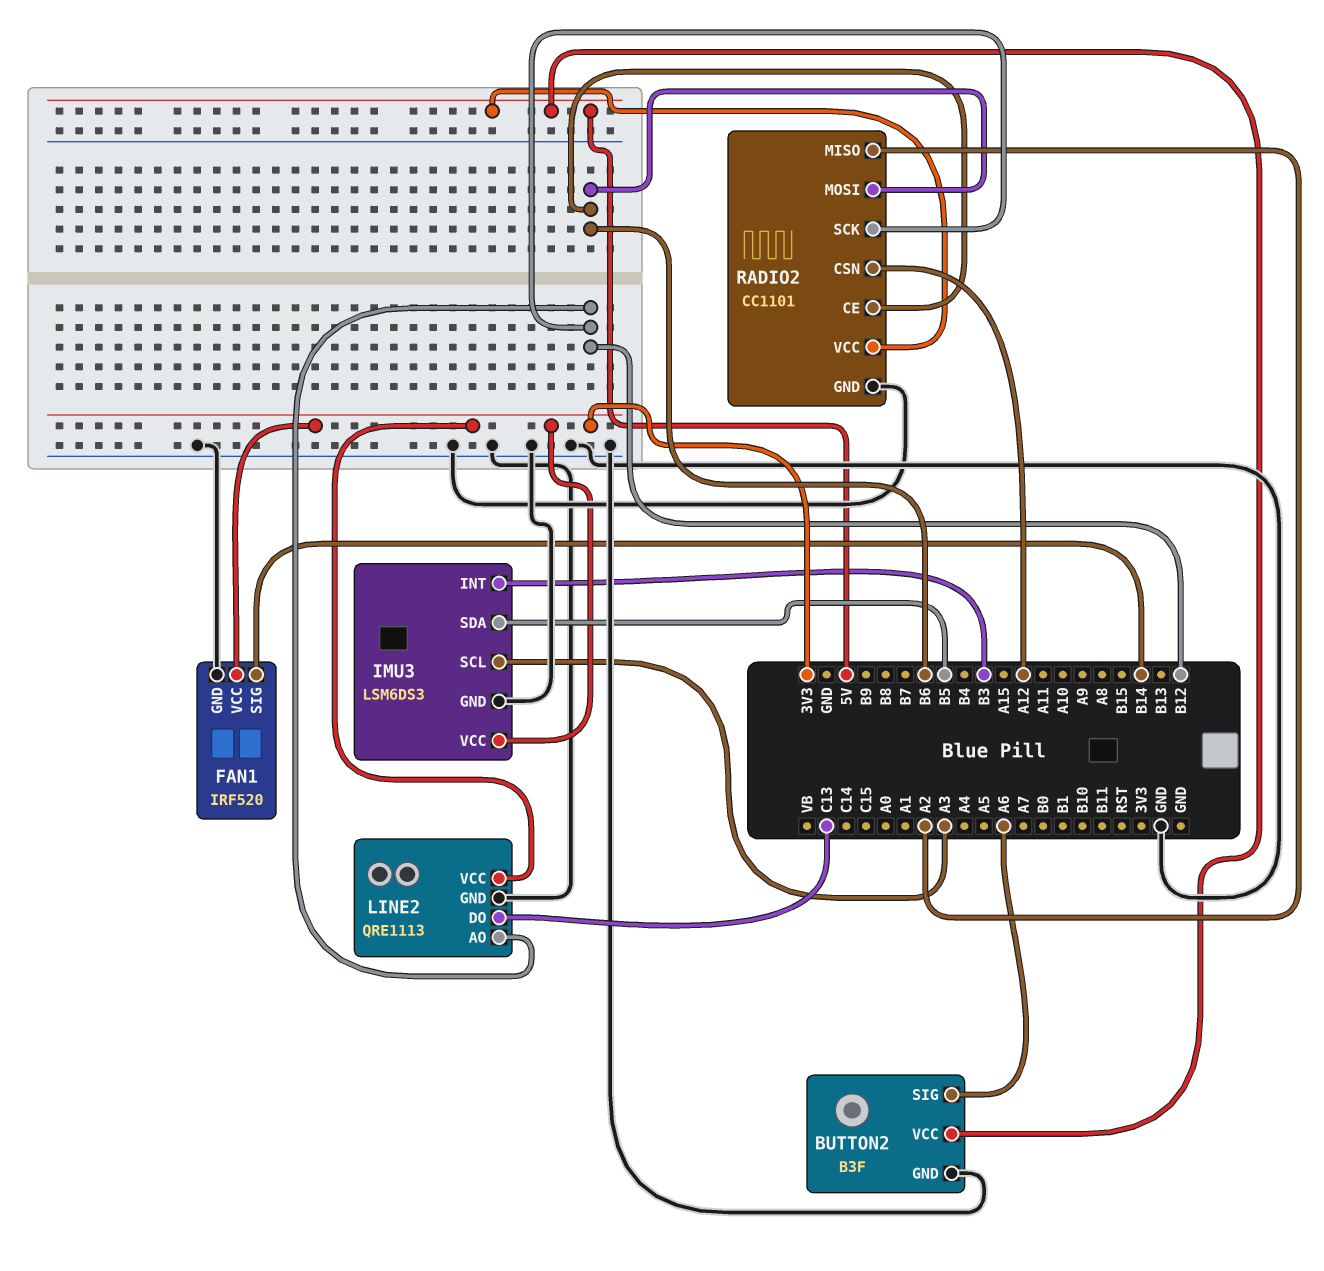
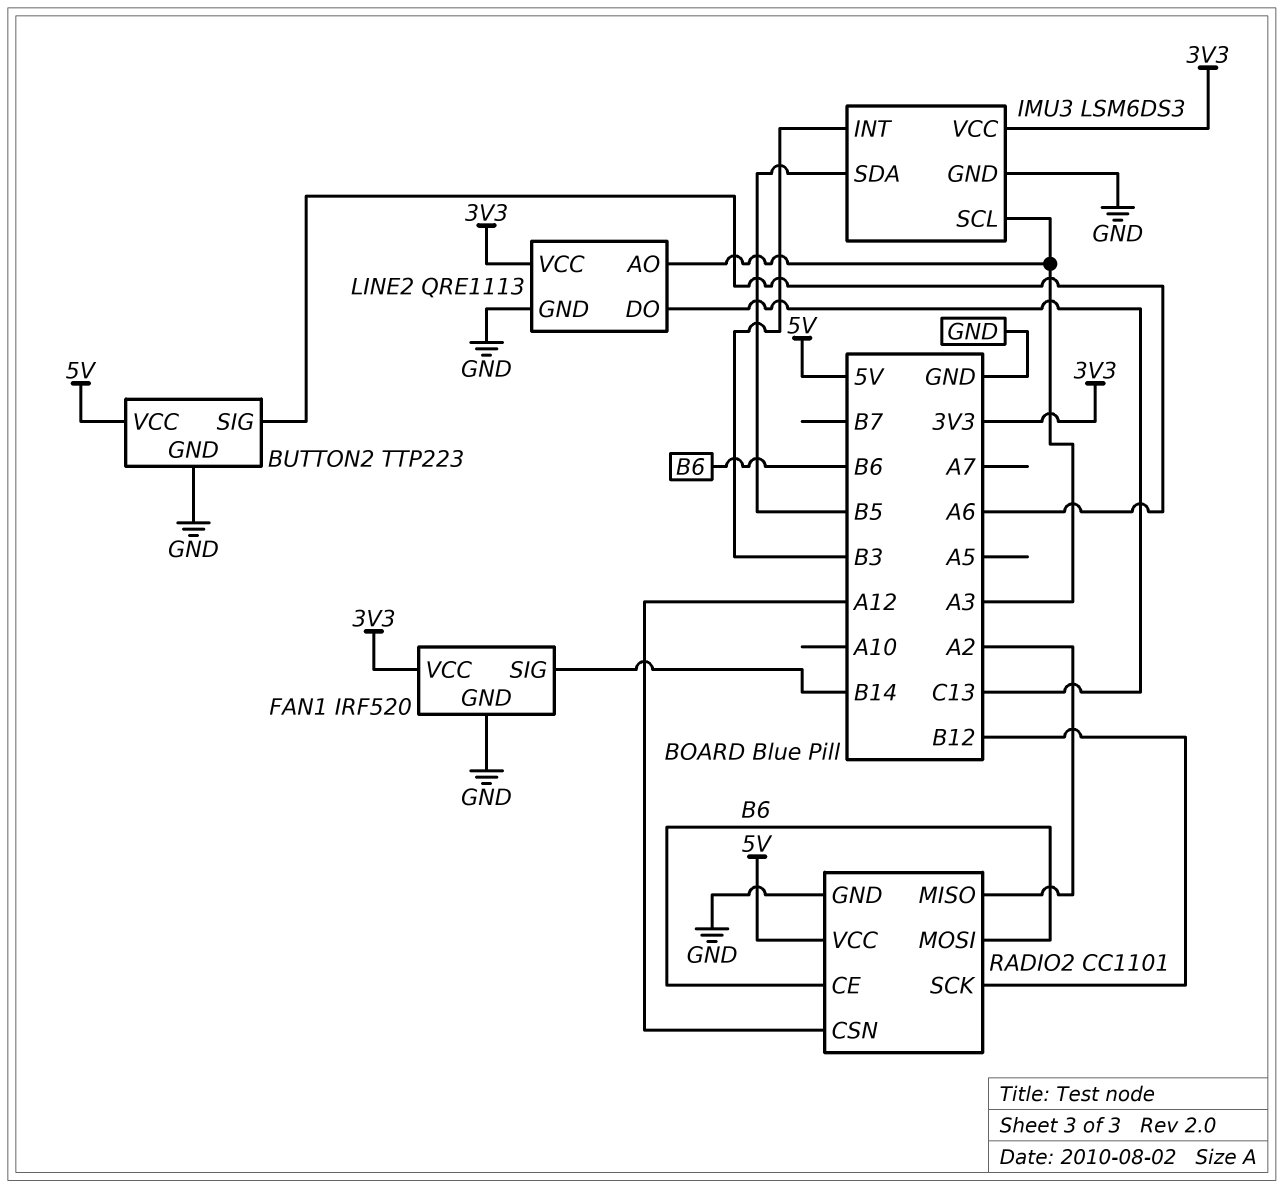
BUTTON2: B3F -> TTP223
LINE2 pin AO: B12 -> A3

